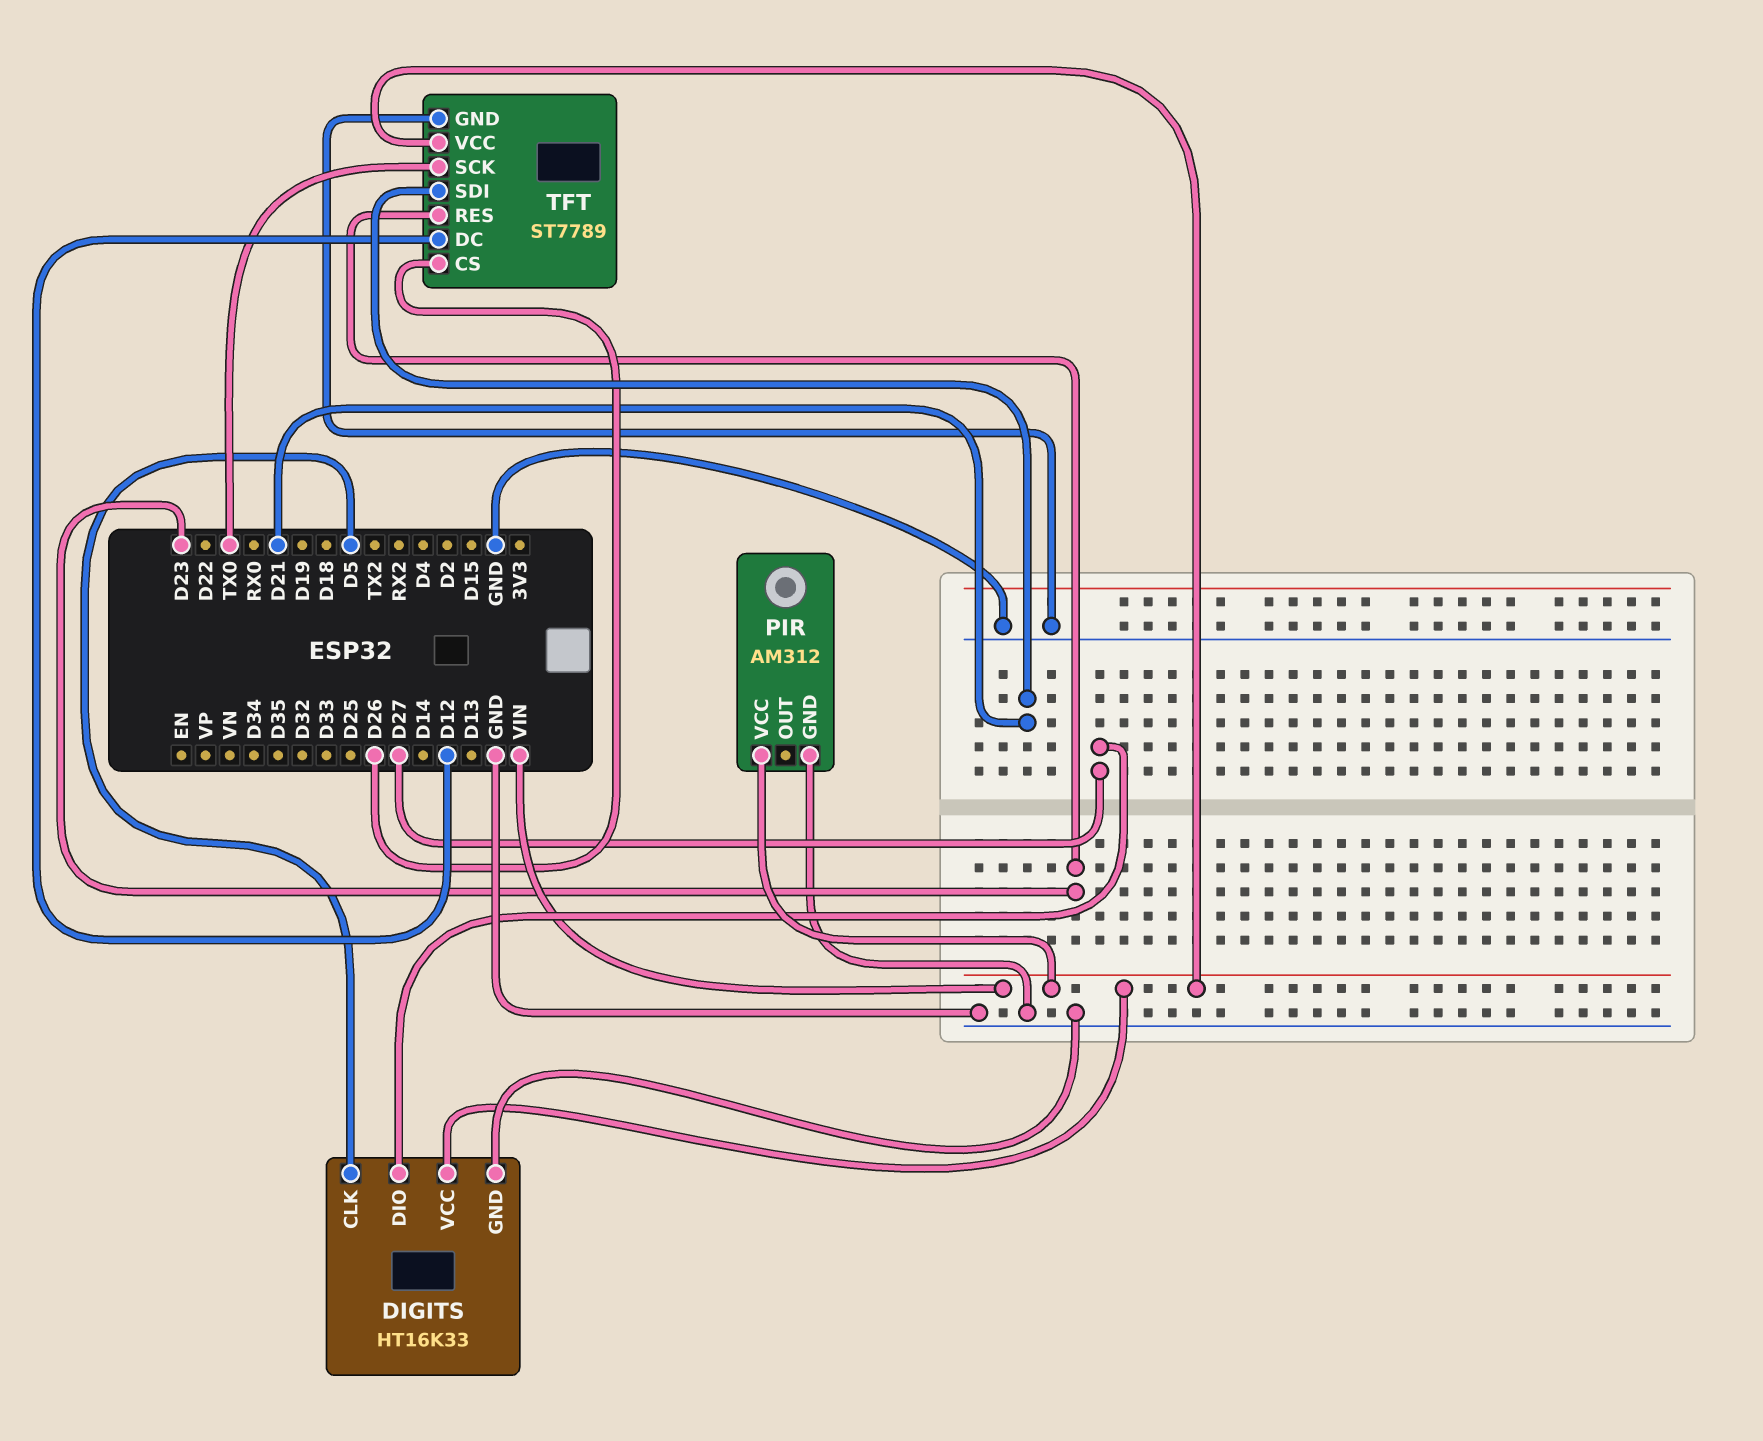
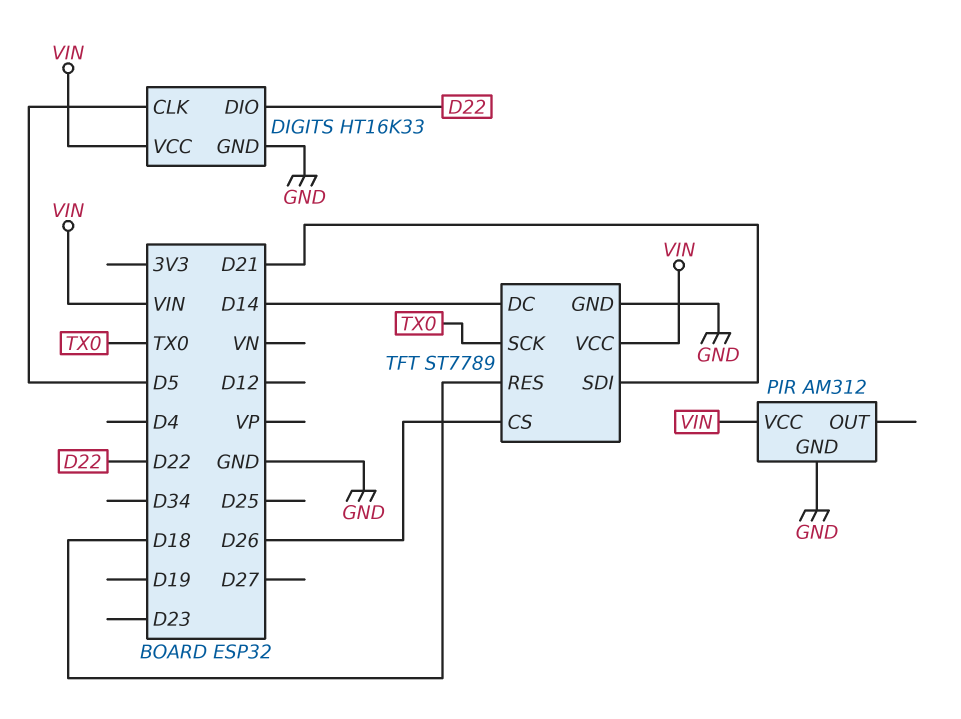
DIGITS pin DIO: D27 -> D22
TFT pin DC: D12 -> D14
TFT pin RES: D23 -> D18

